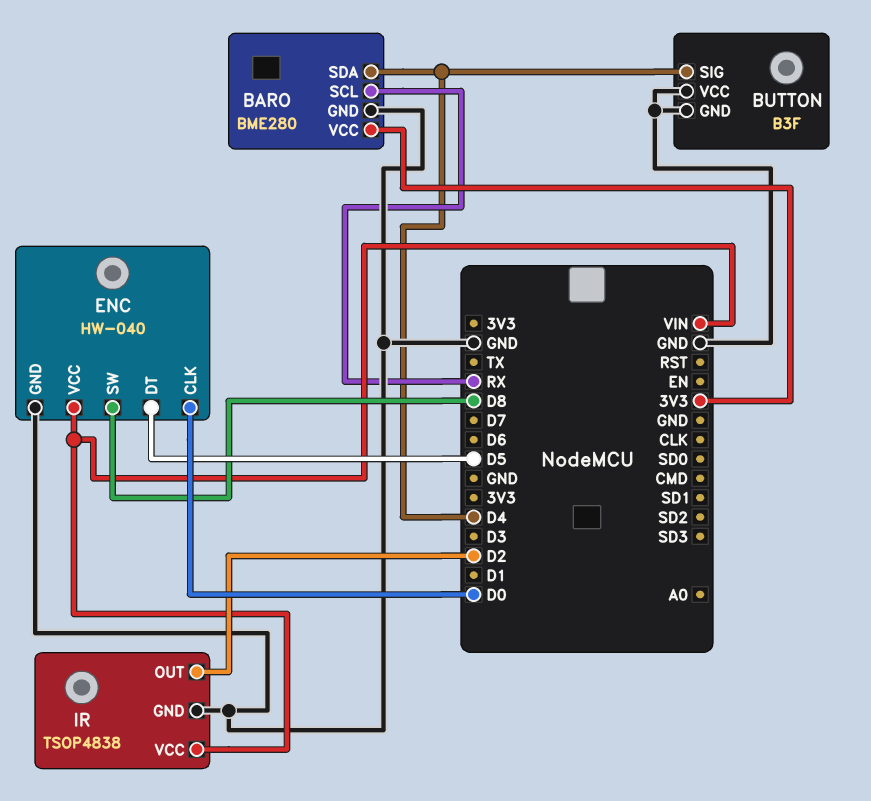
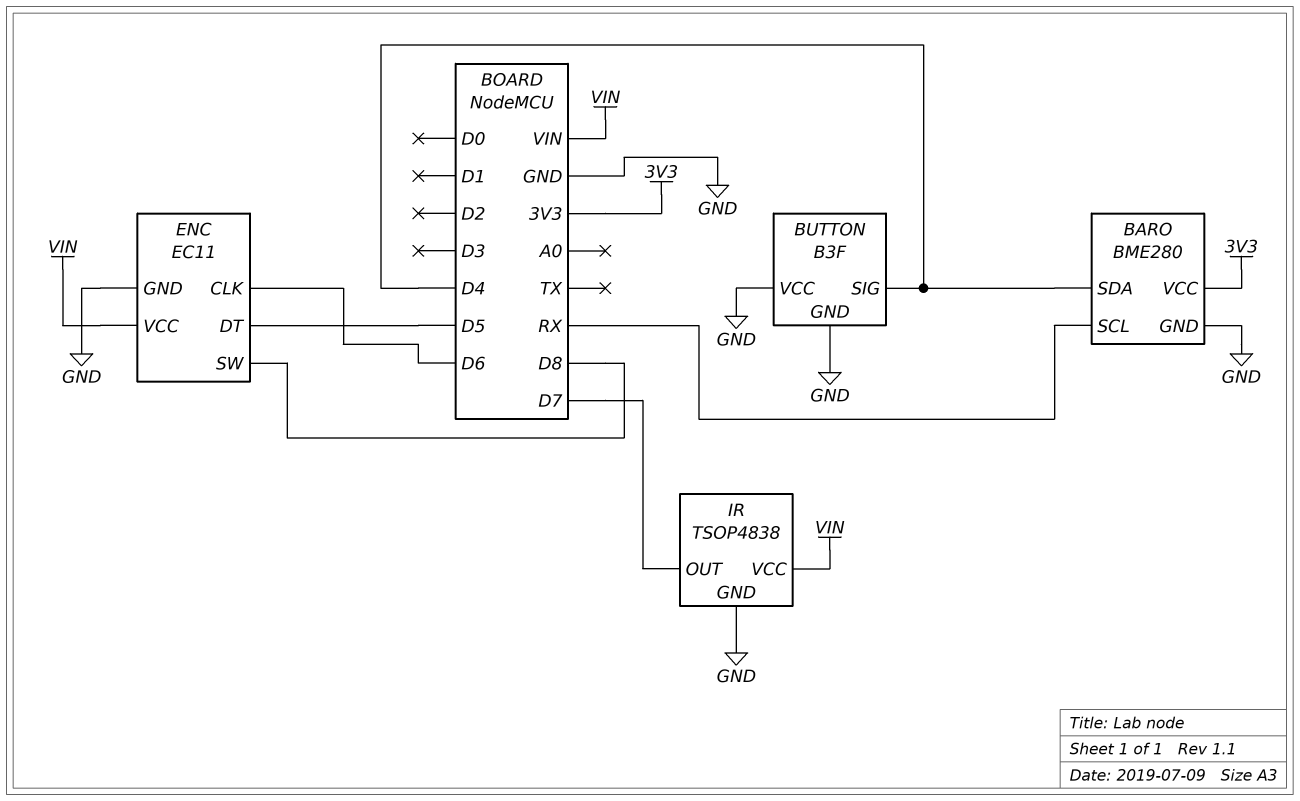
ENC: HW-040 -> EC11
ENC pin CLK: D0 -> D6
IR pin OUT: D2 -> D7

